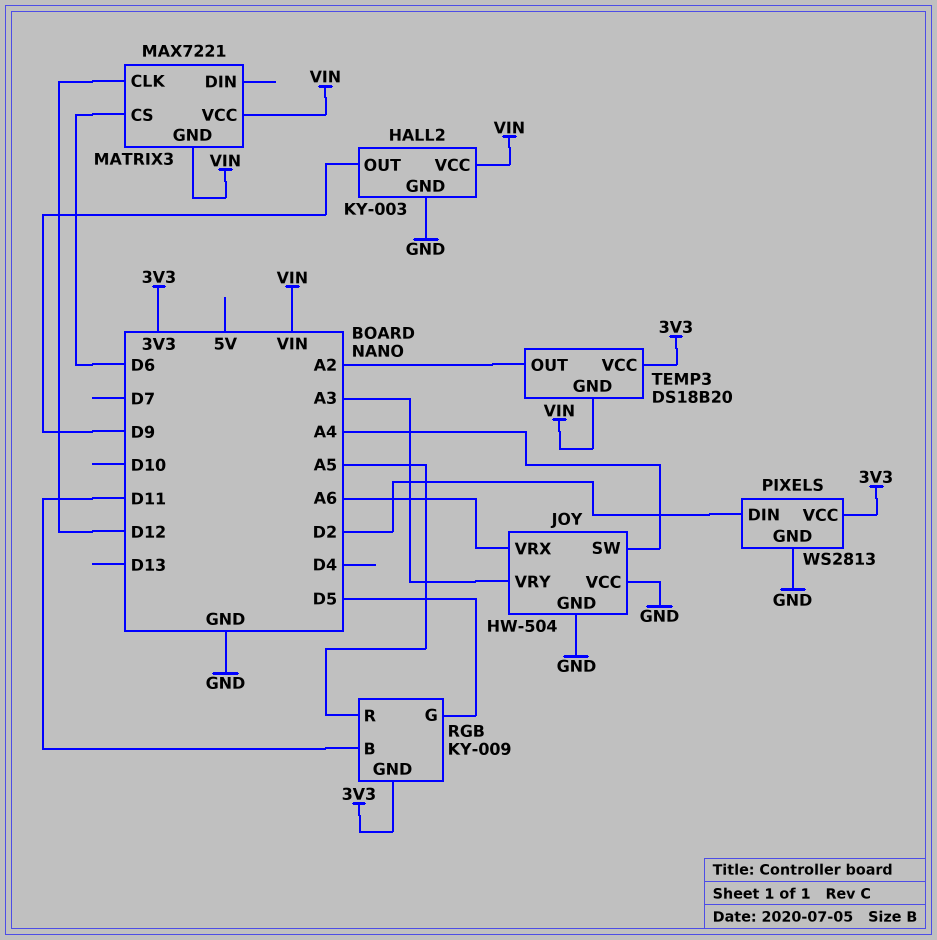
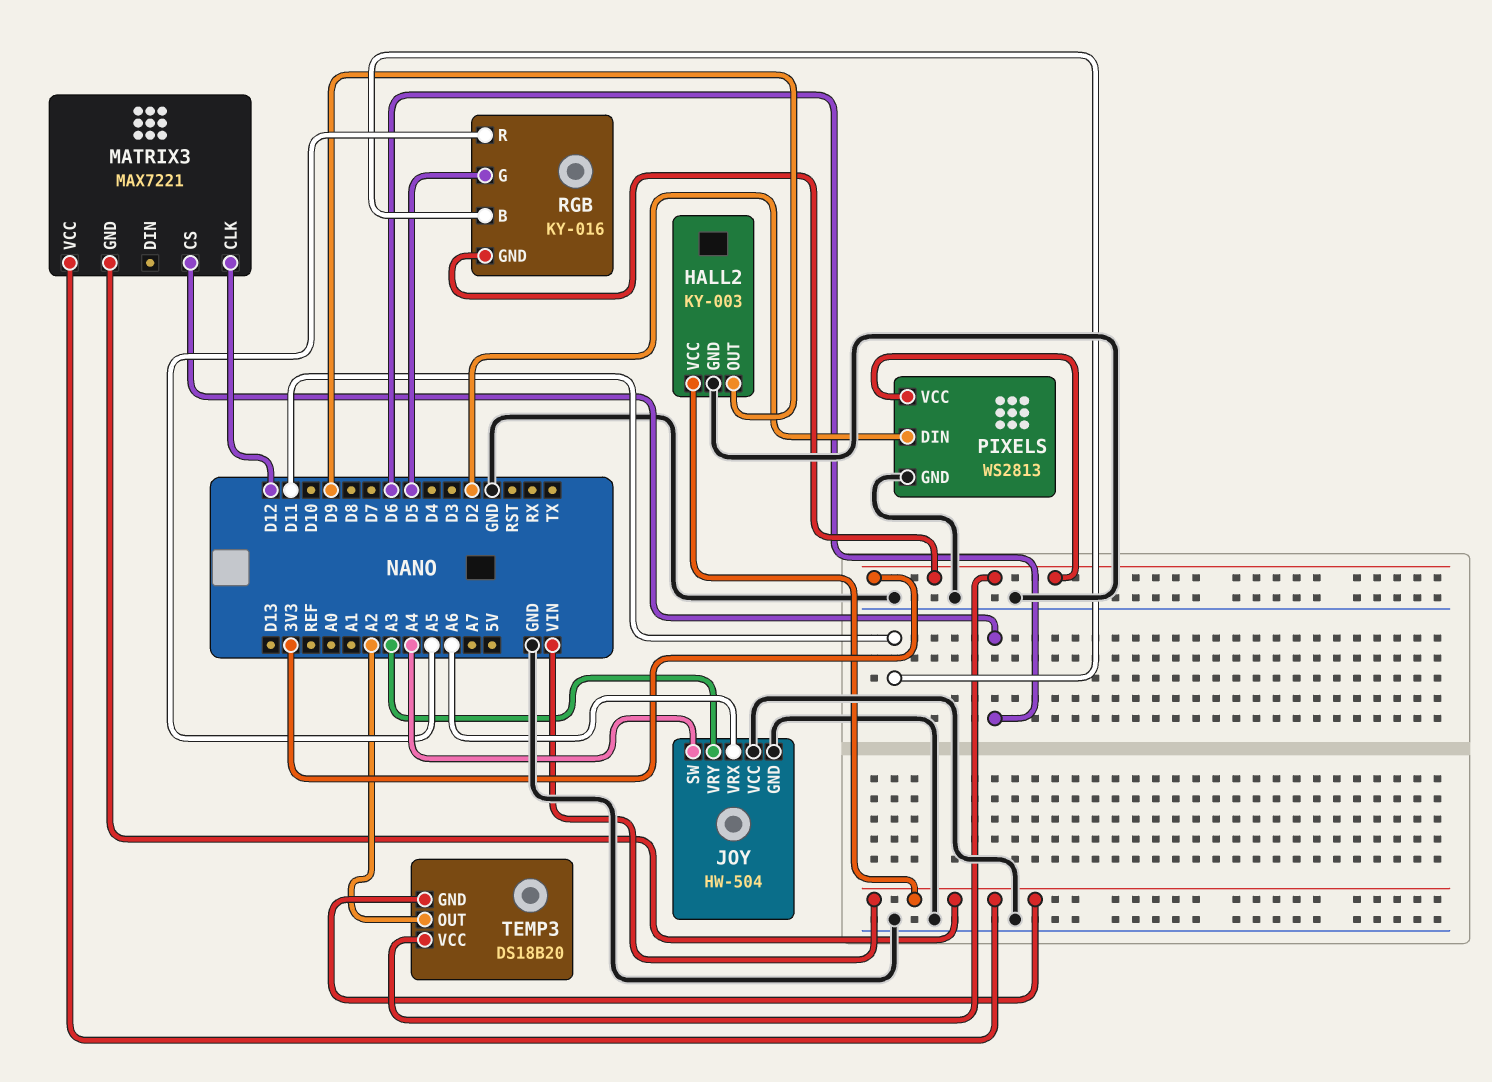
RGB: KY-009 -> KY-016

